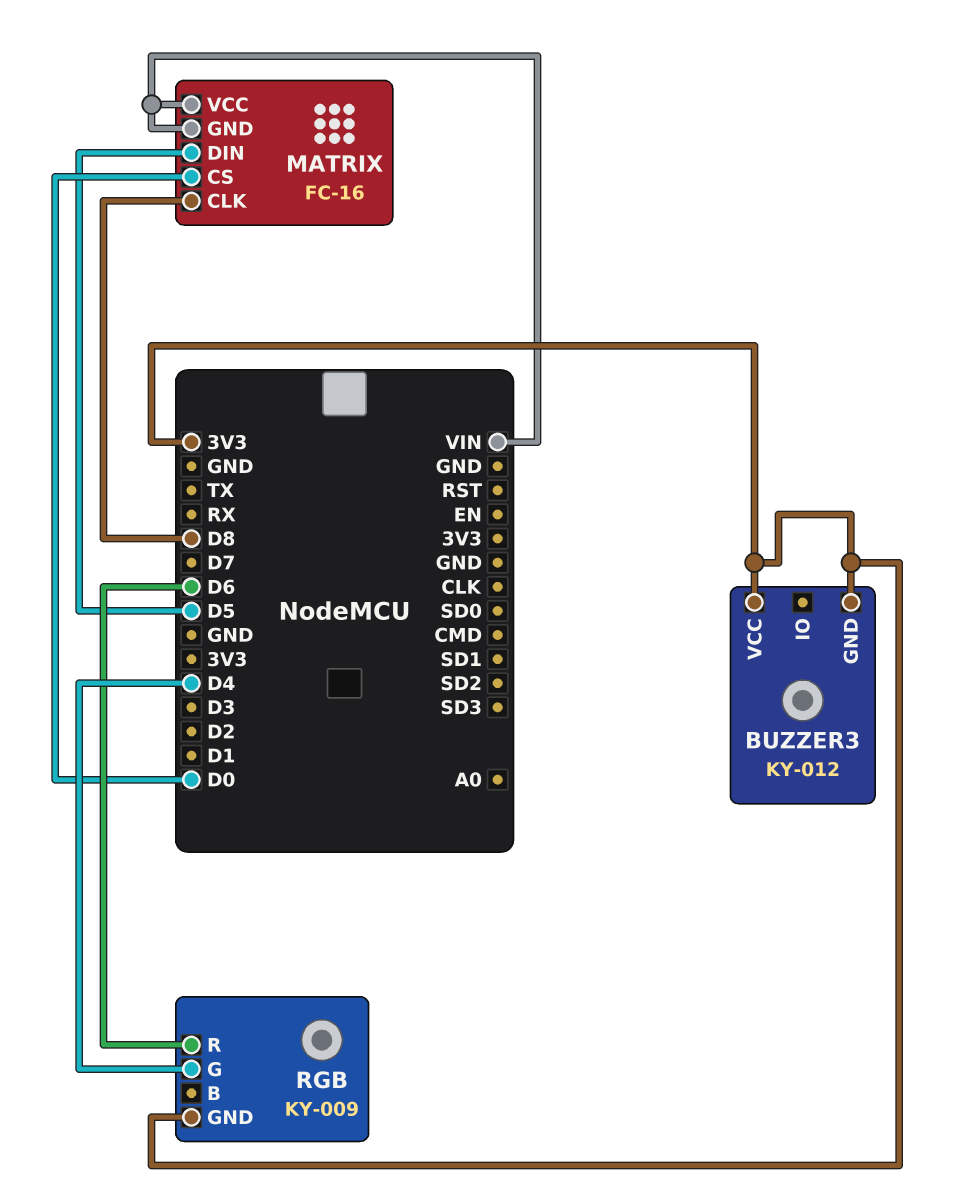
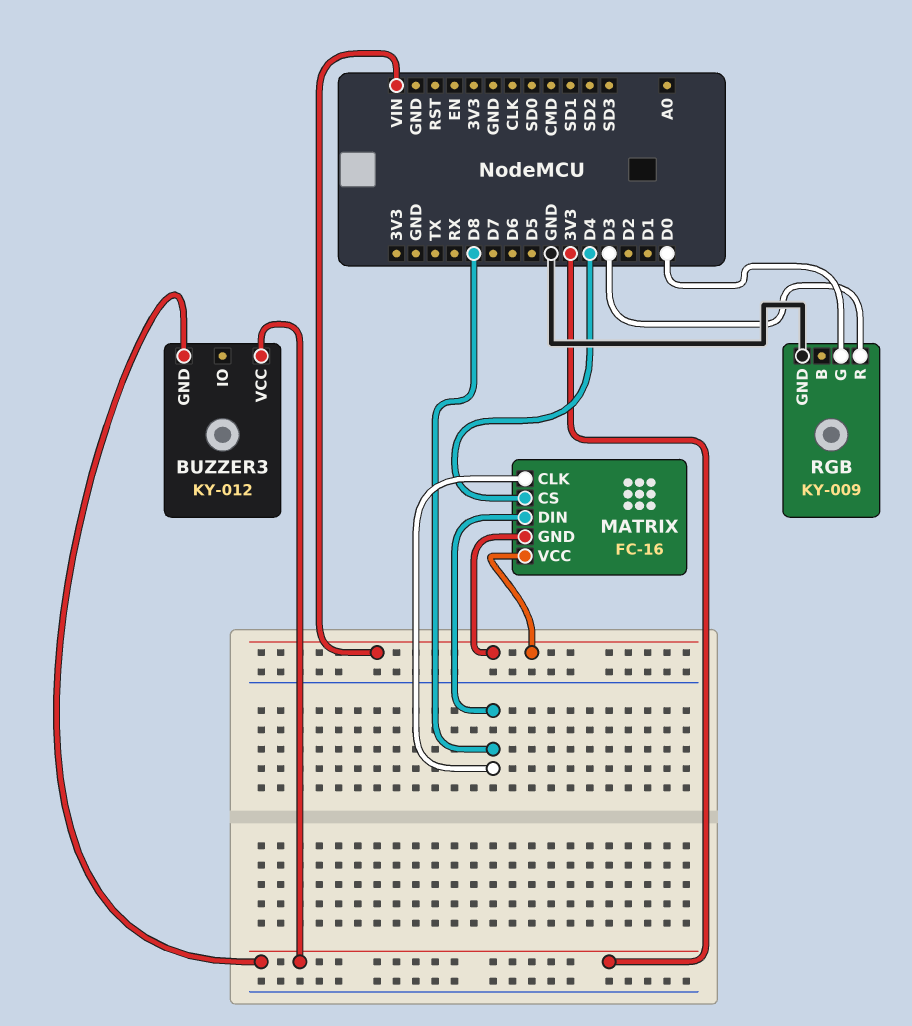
MATRIX pin CS: D0 -> D4
MATRIX pin DIN: D5 -> D8
RGB pin G: D4 -> D0
RGB pin GND: 3V3 -> GND
RGB pin R: D6 -> D3

